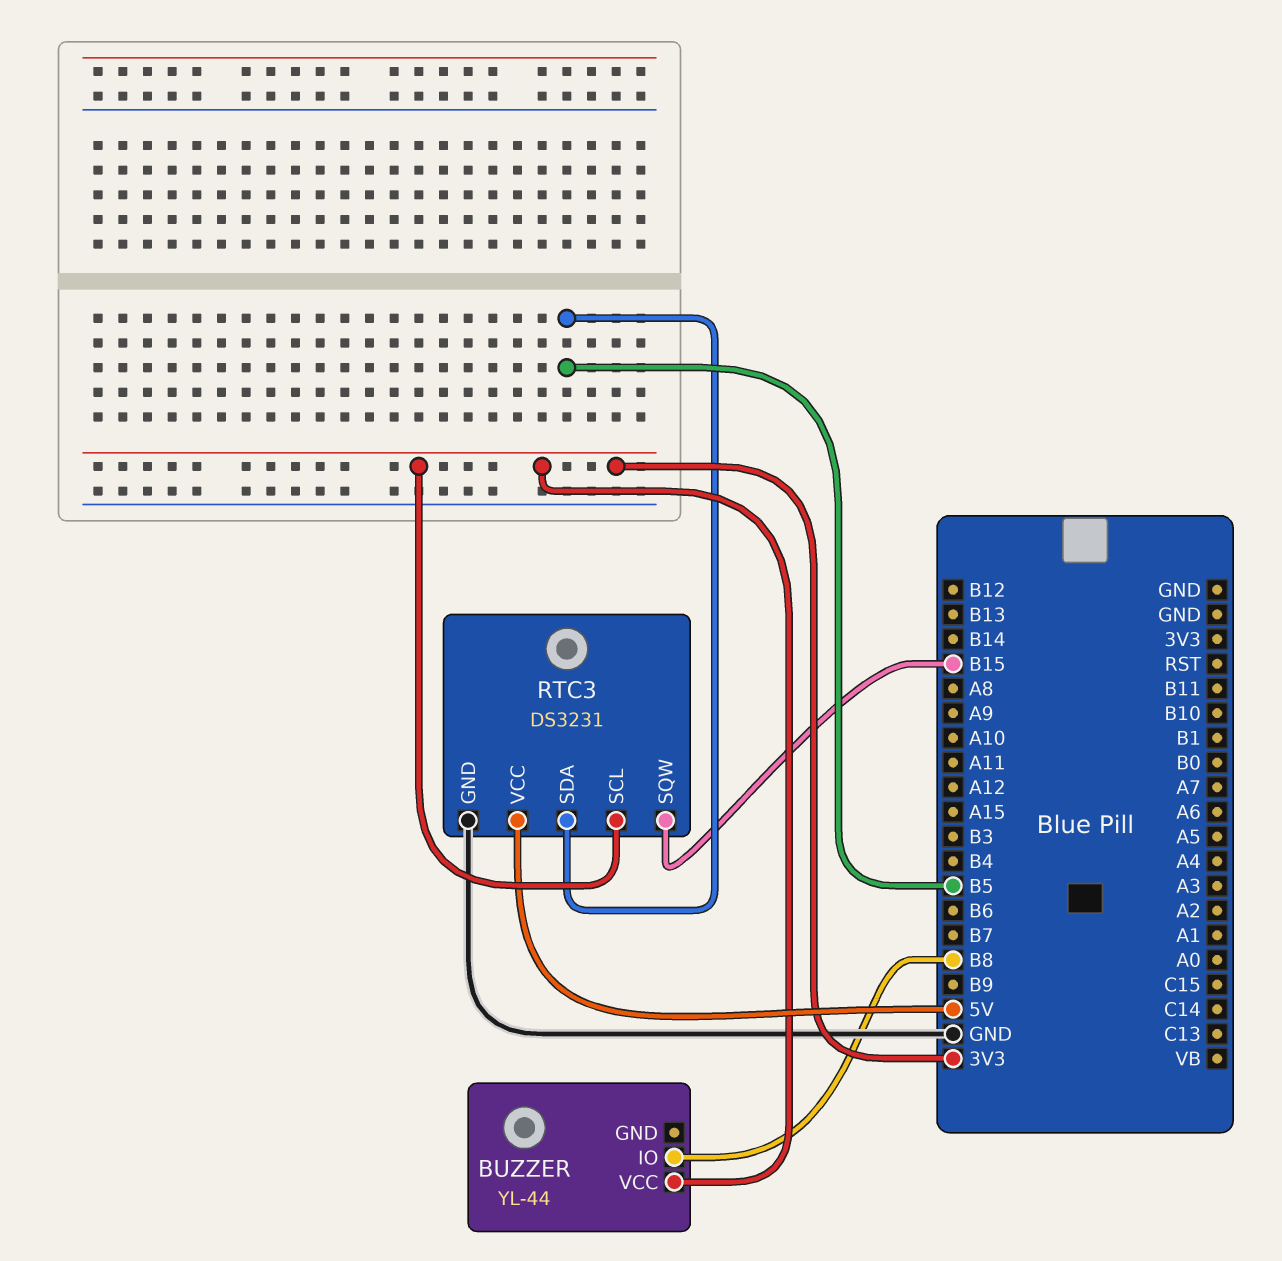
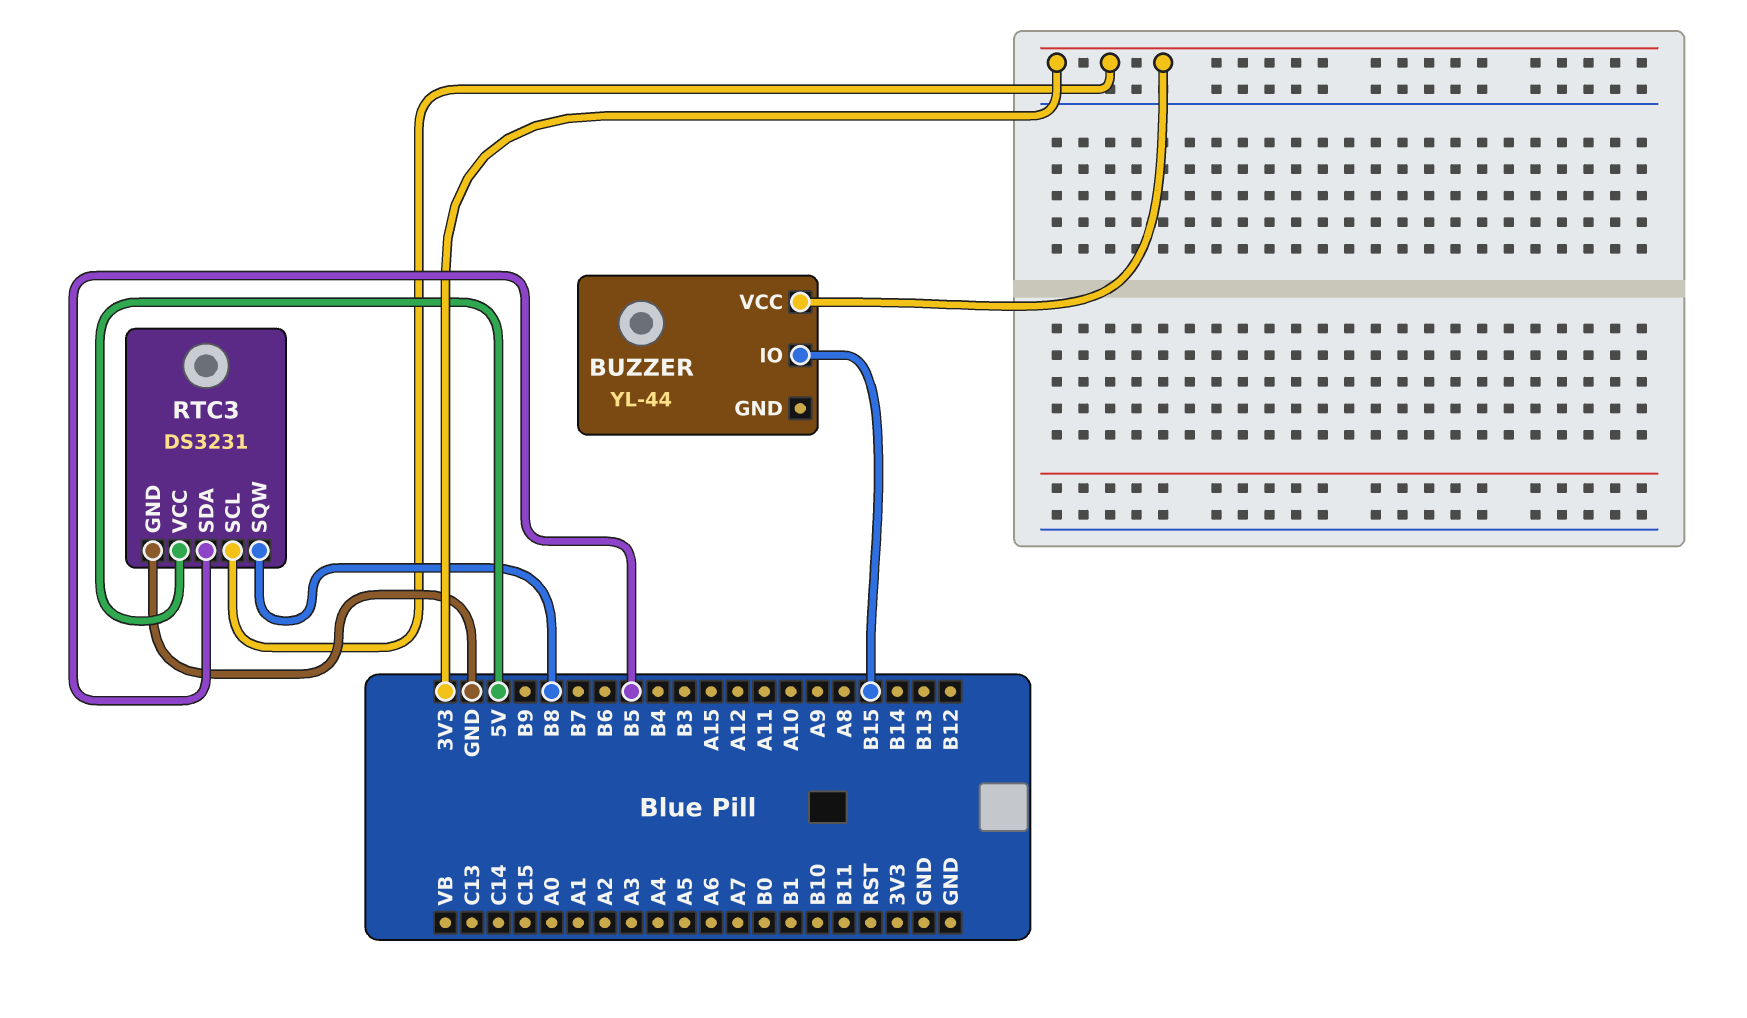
BUZZER pin IO: B8 -> B15
RTC3 pin SQW: B15 -> B8

